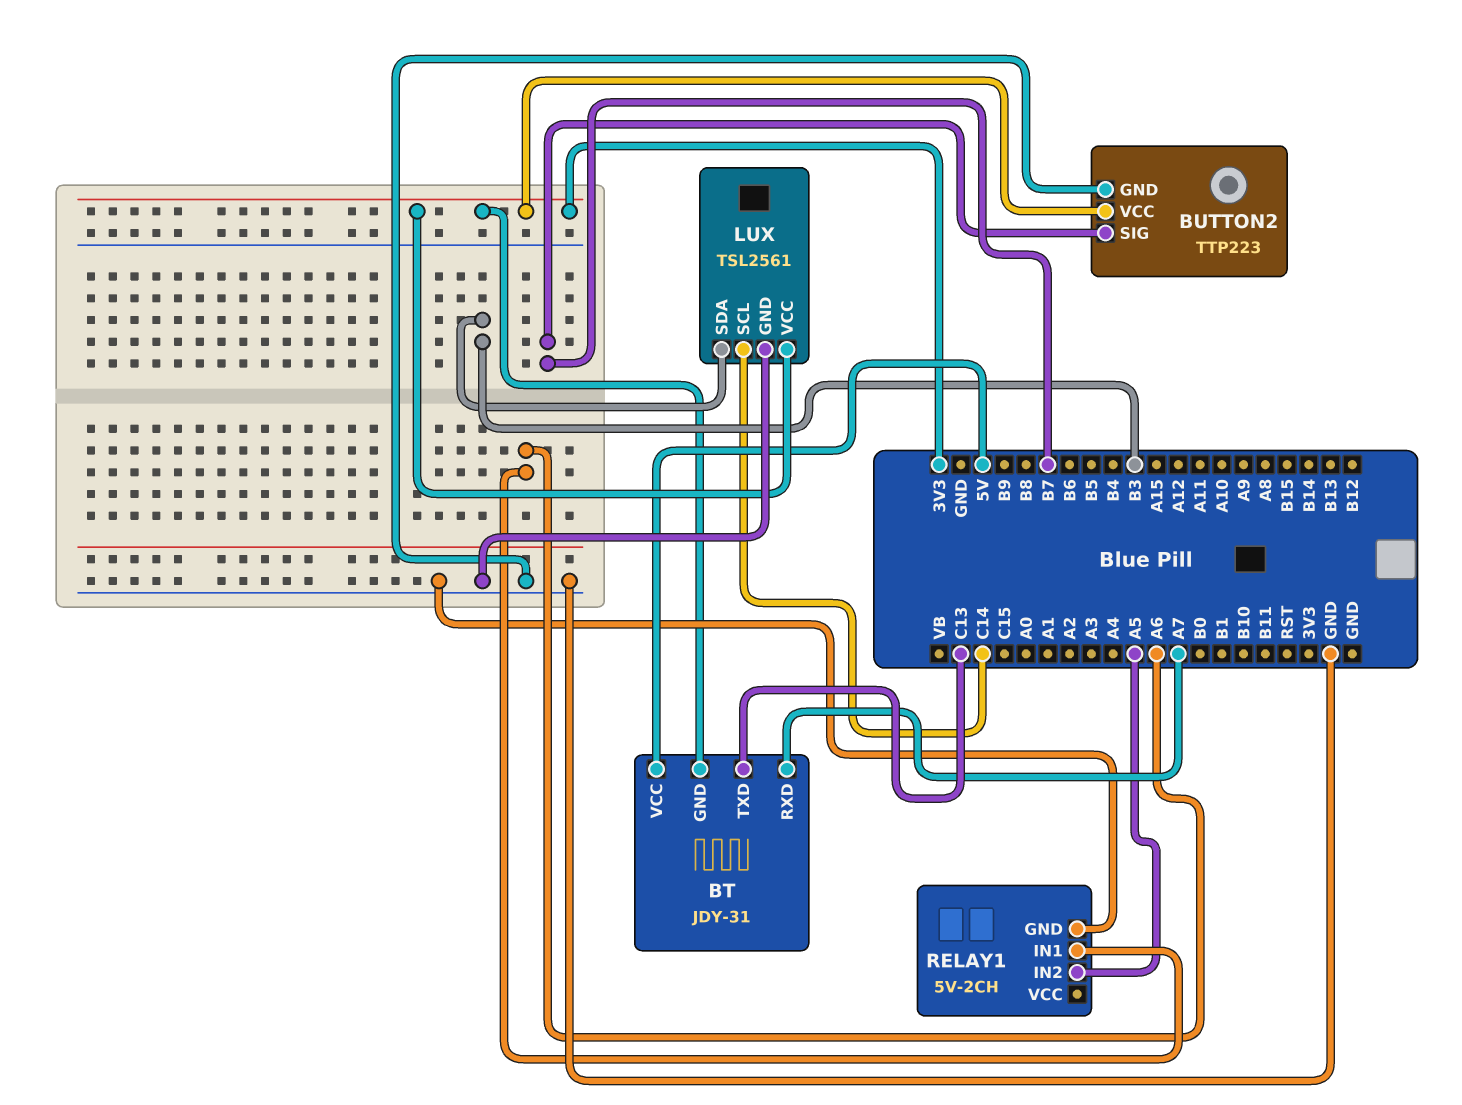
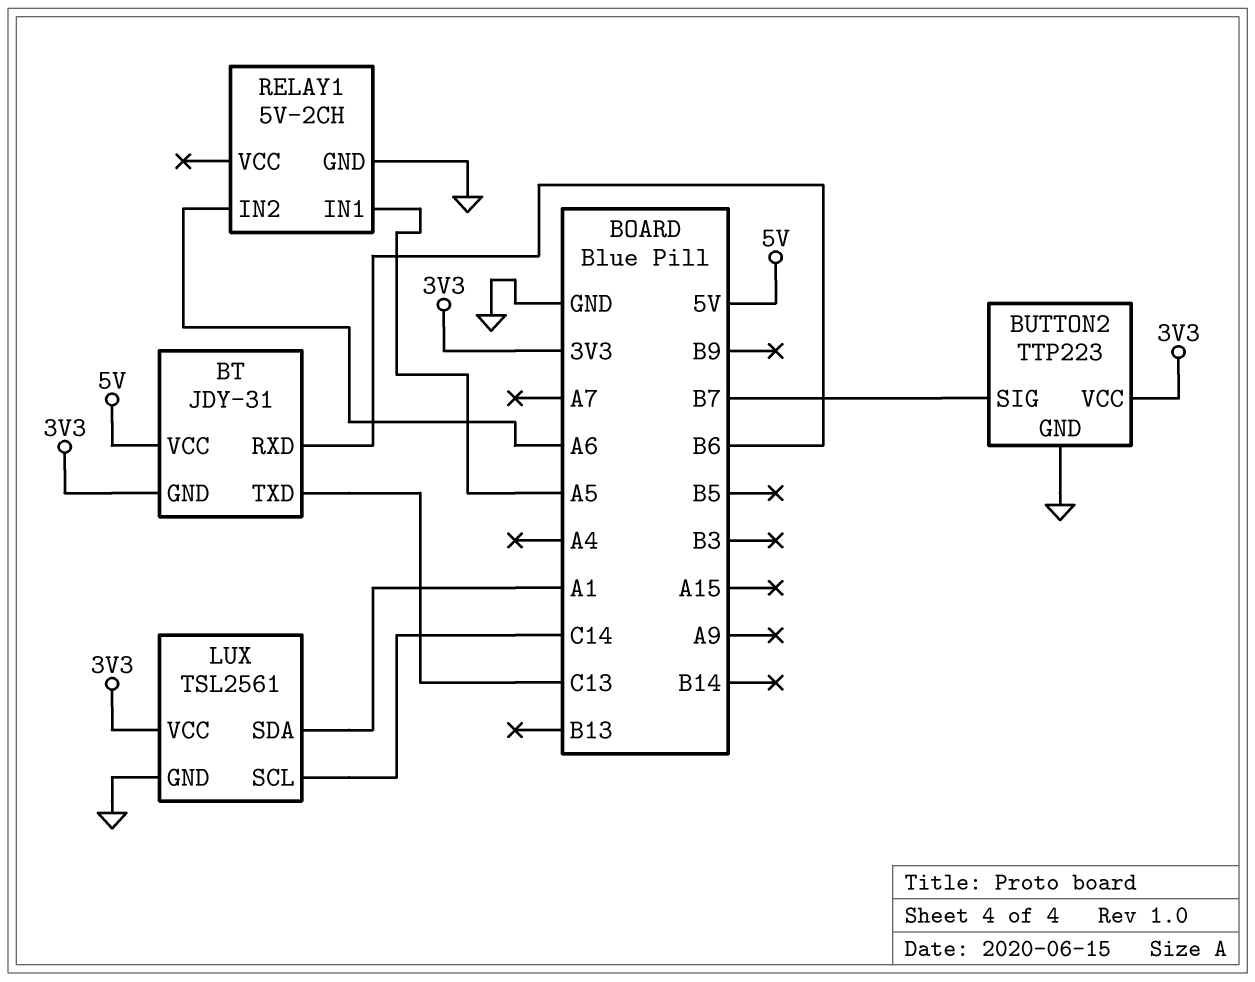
BT pin RXD: A7 -> B6
LUX pin SDA: B3 -> A1
RELAY1 pin IN1: A6 -> A5
RELAY1 pin IN2: A5 -> A6

